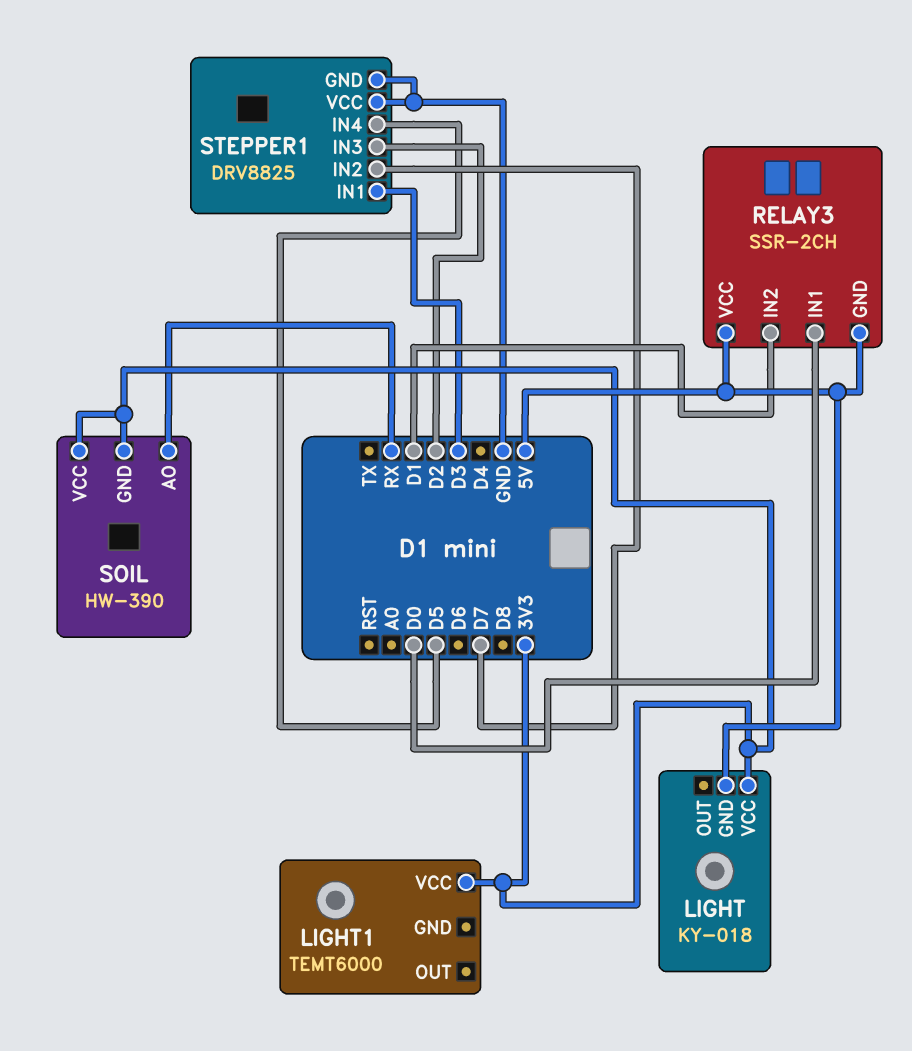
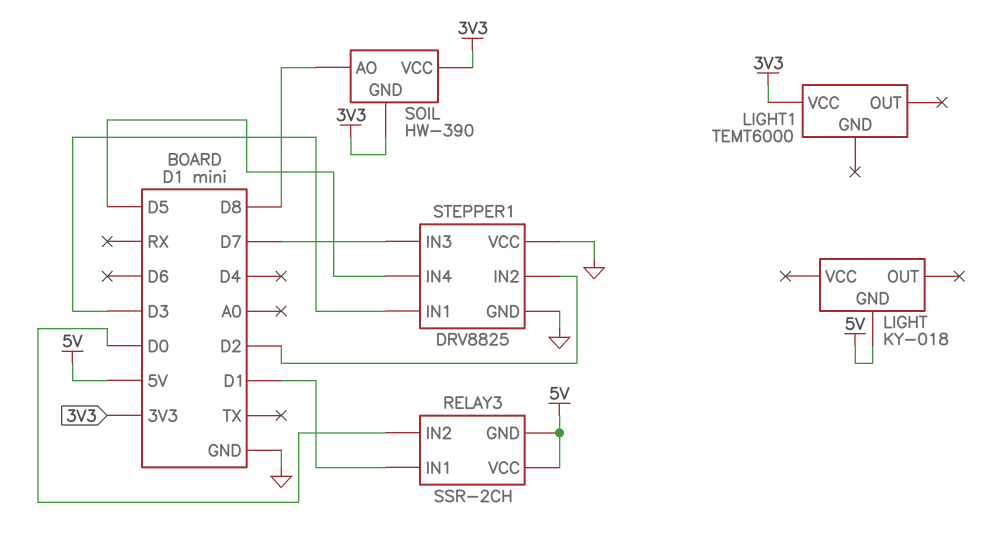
LIGHT pin VCC: 3V3 -> none
RELAY3 pin IN1: D0 -> D1
RELAY3 pin IN2: D1 -> D0
SOIL pin AO: RX -> D8
STEPPER1 pin IN2: D7 -> D2
STEPPER1 pin IN3: D2 -> D7

